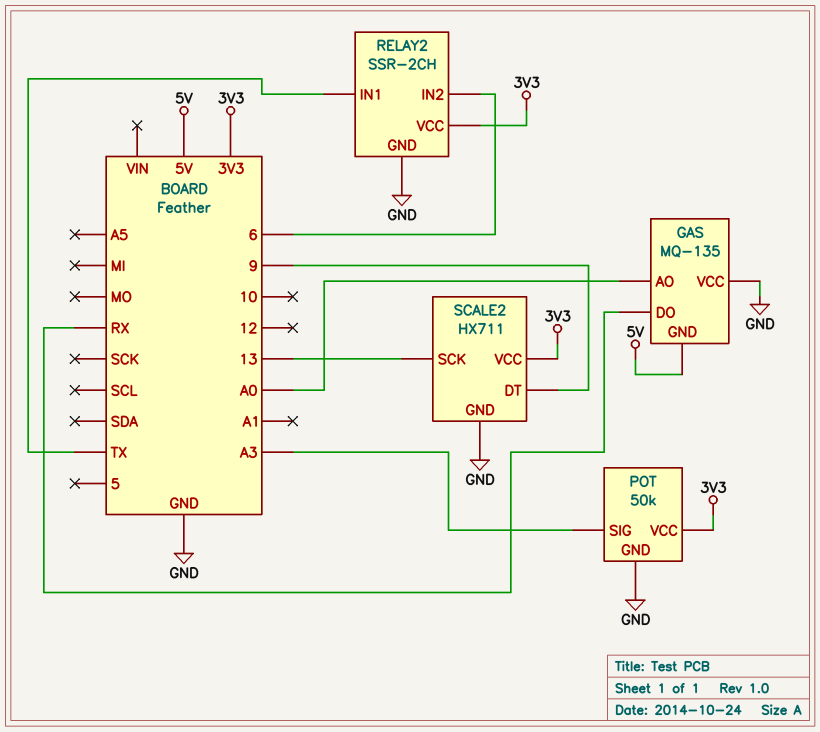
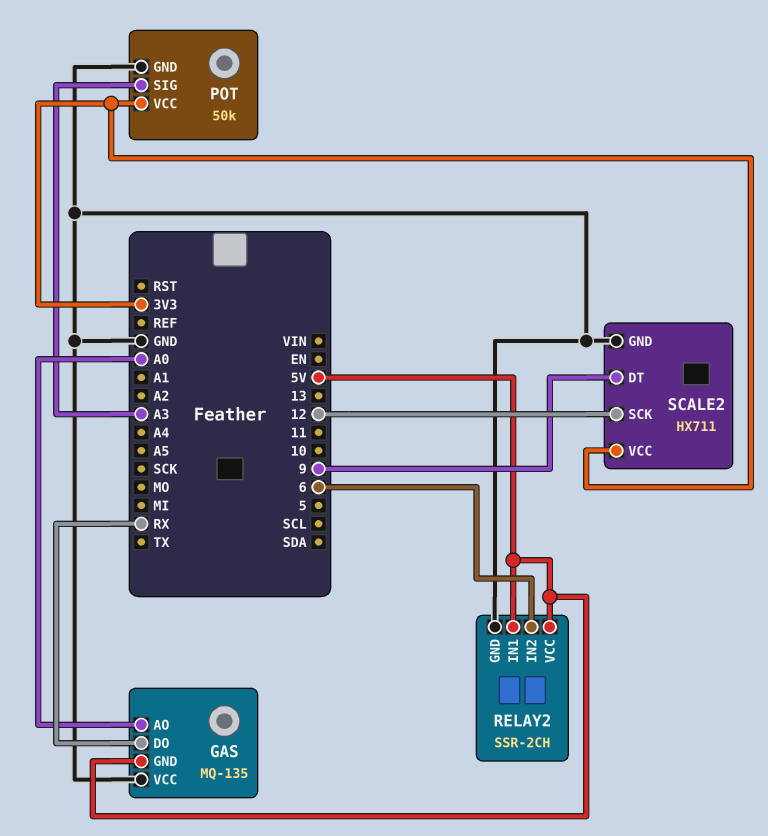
RELAY2 pin IN1: TX -> 5V
RELAY2 pin VCC: 3V3 -> 5V
SCALE2 pin SCK: 13 -> 12

